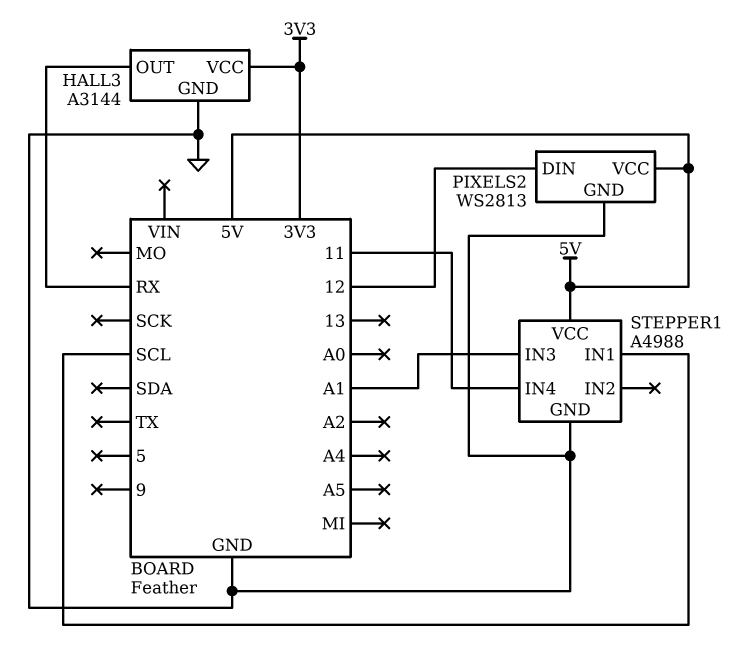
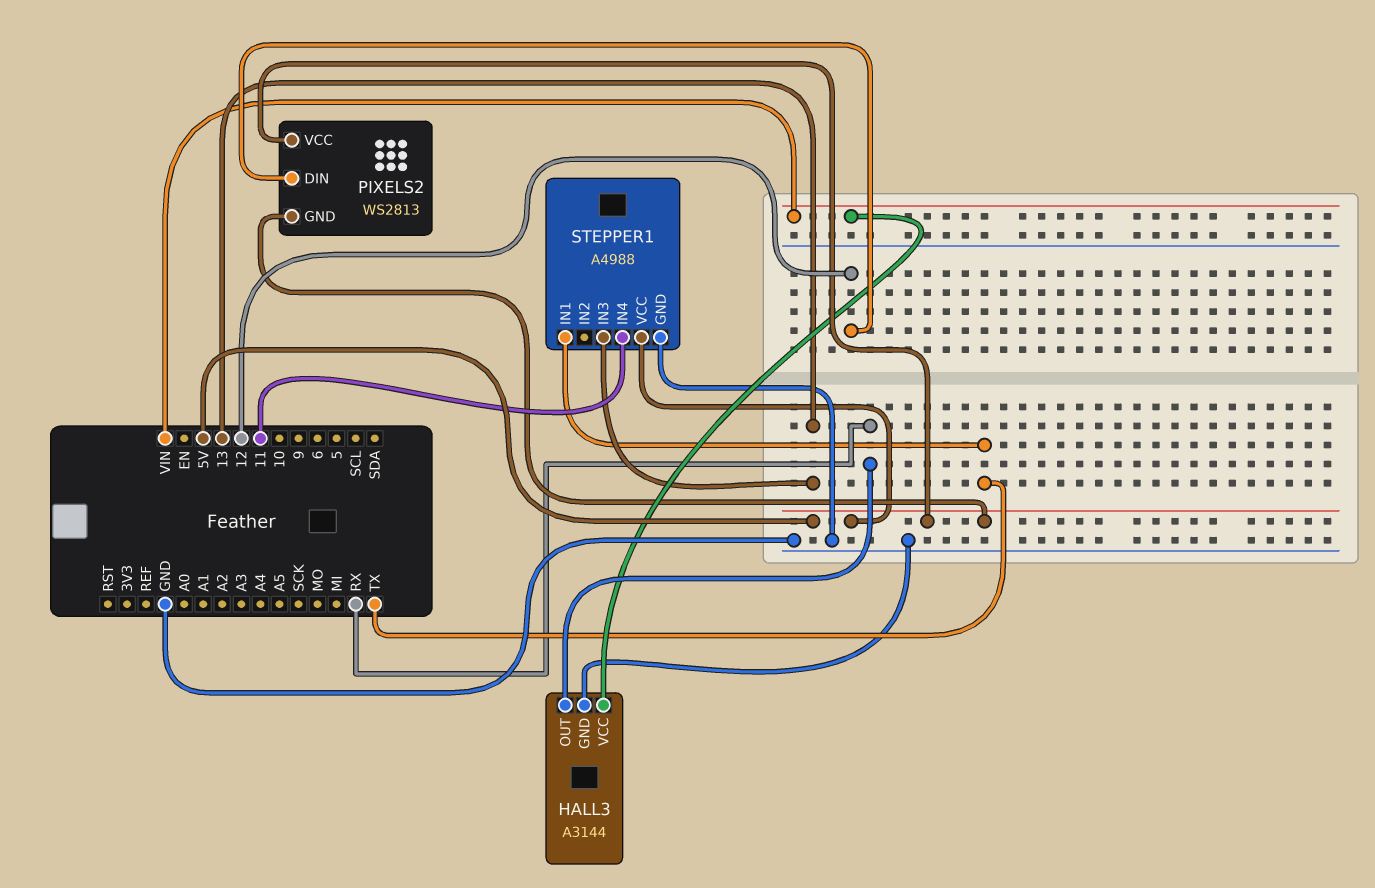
HALL3 pin VCC: 3V3 -> VIN
PIXELS2 pin GND: GND -> 5V
STEPPER1 pin IN1: SCL -> TX
STEPPER1 pin IN3: A1 -> 13

